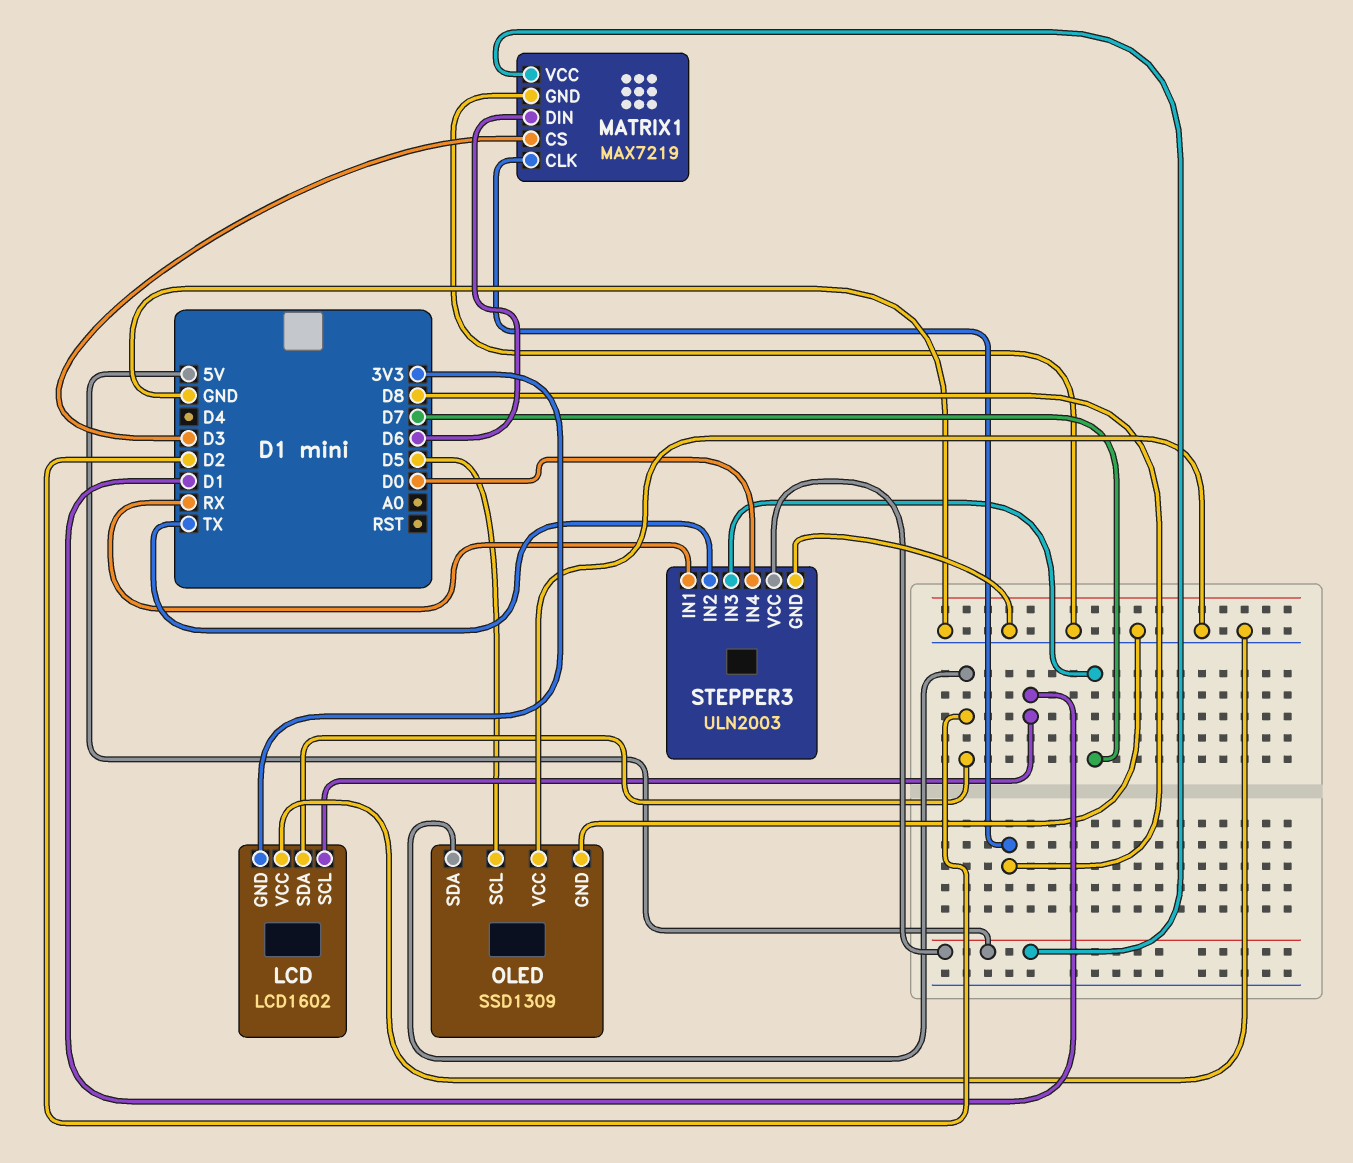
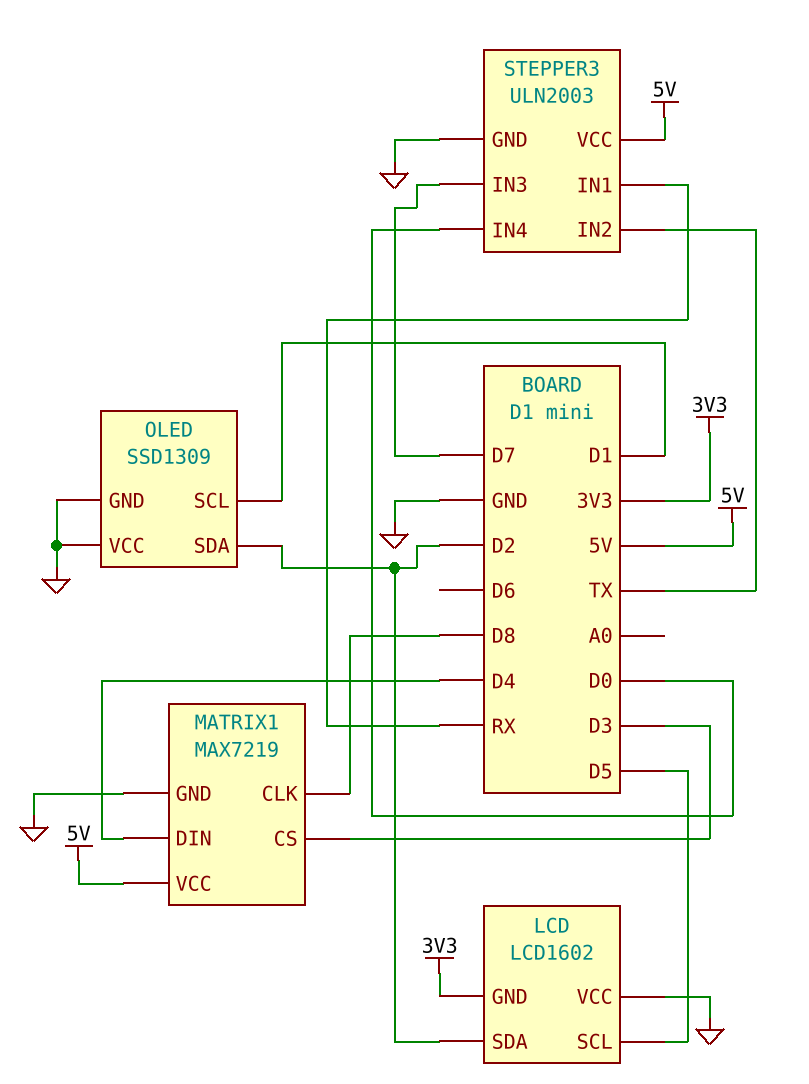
LCD pin SCL: D1 -> D5
MATRIX1 pin DIN: D6 -> D4
OLED pin SCL: D5 -> D1

